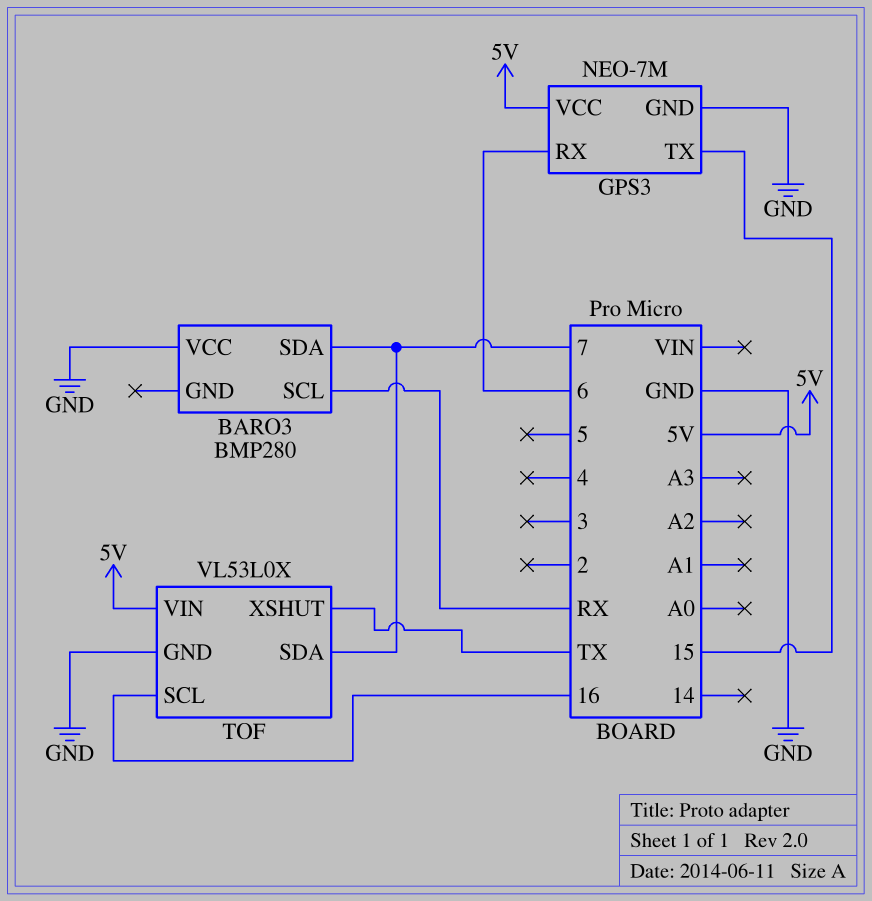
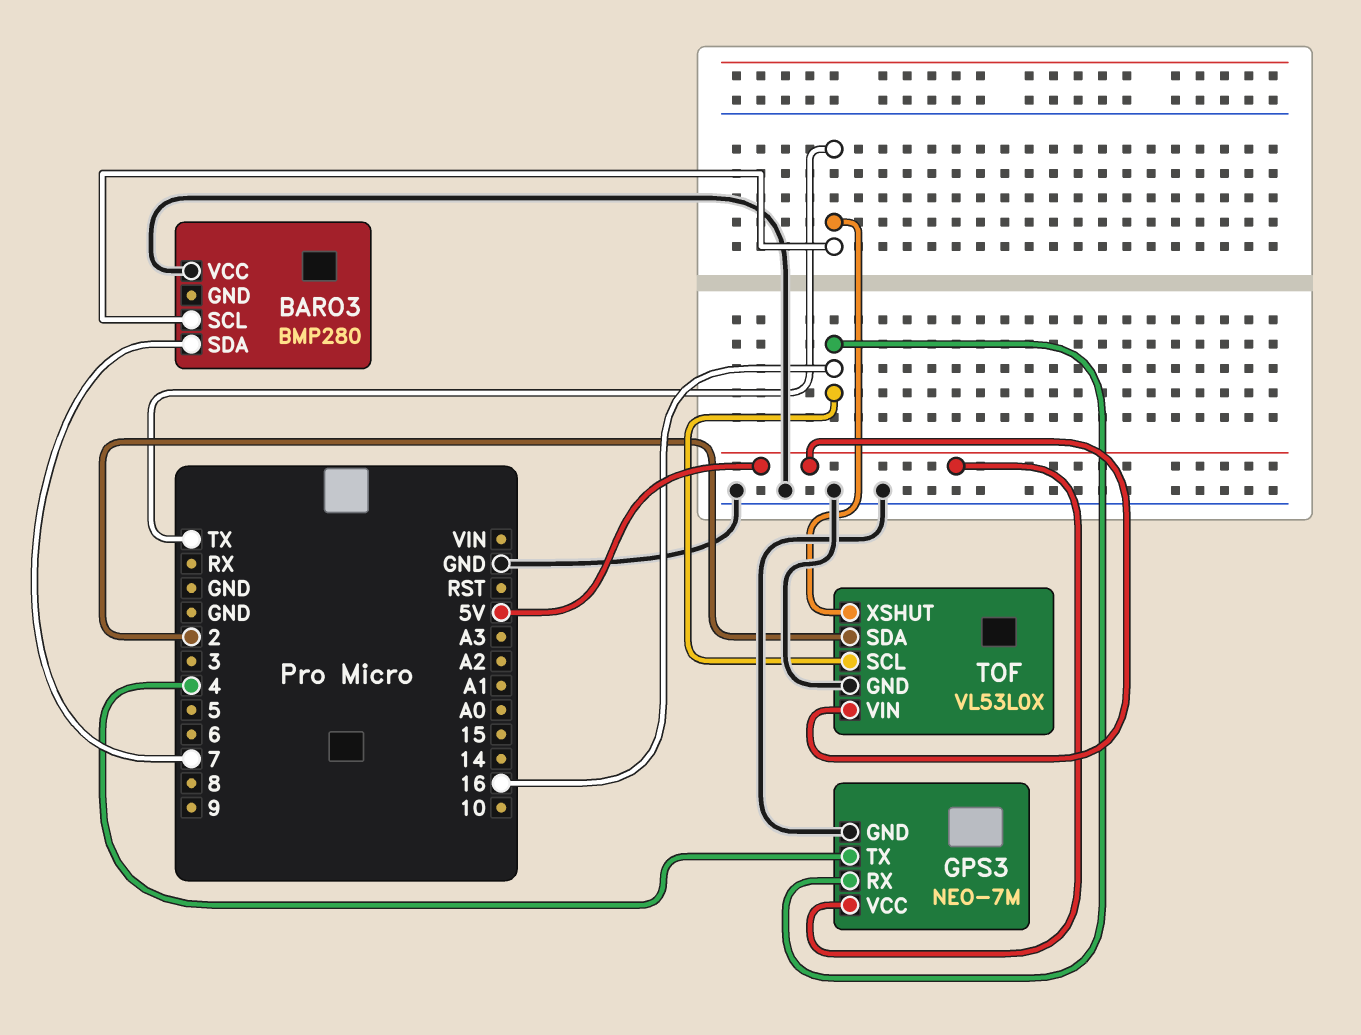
BARO3 pin SCL: RX -> TX
GPS3 pin RX: 6 -> 16
GPS3 pin TX: 15 -> 4
TOF pin SDA: 7 -> 2

